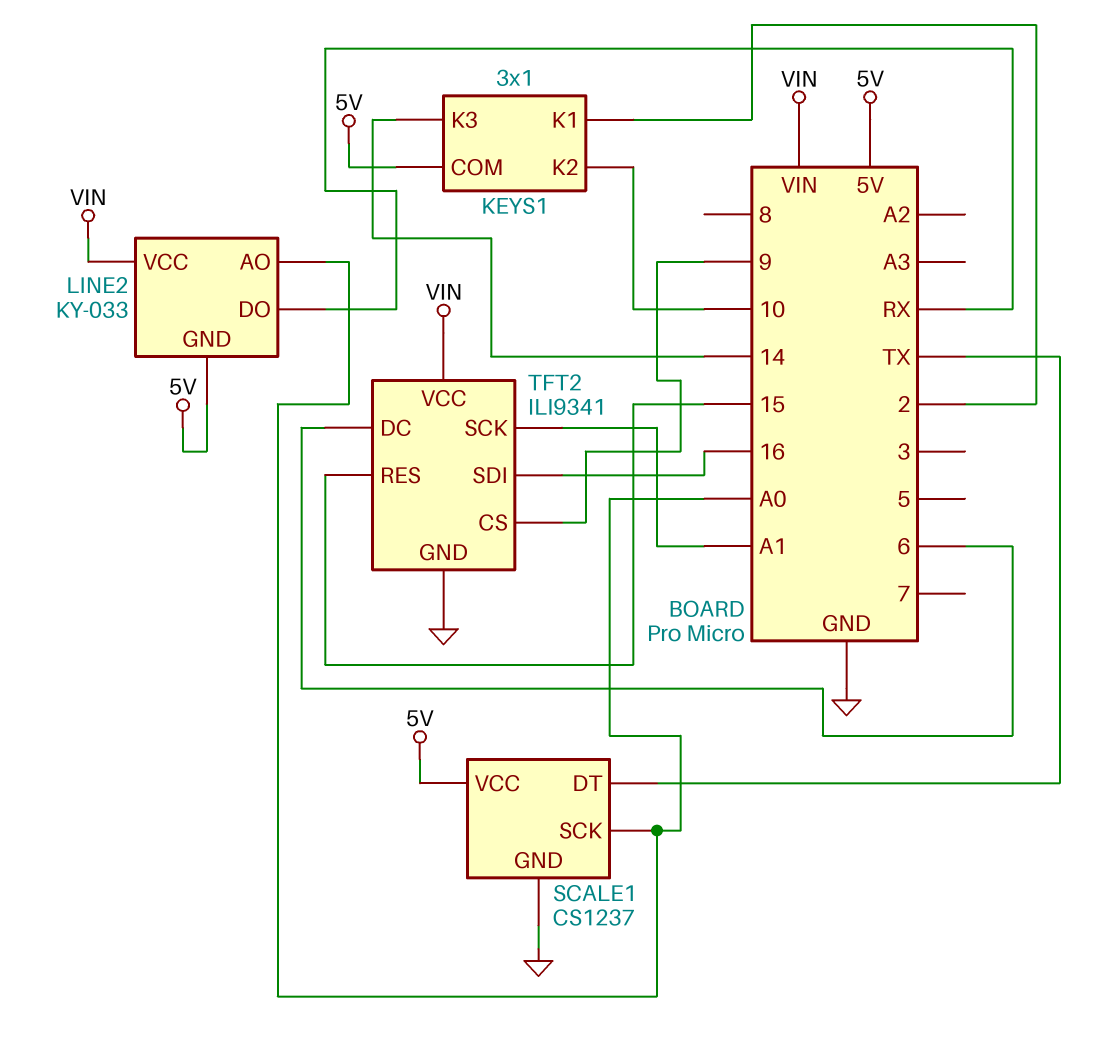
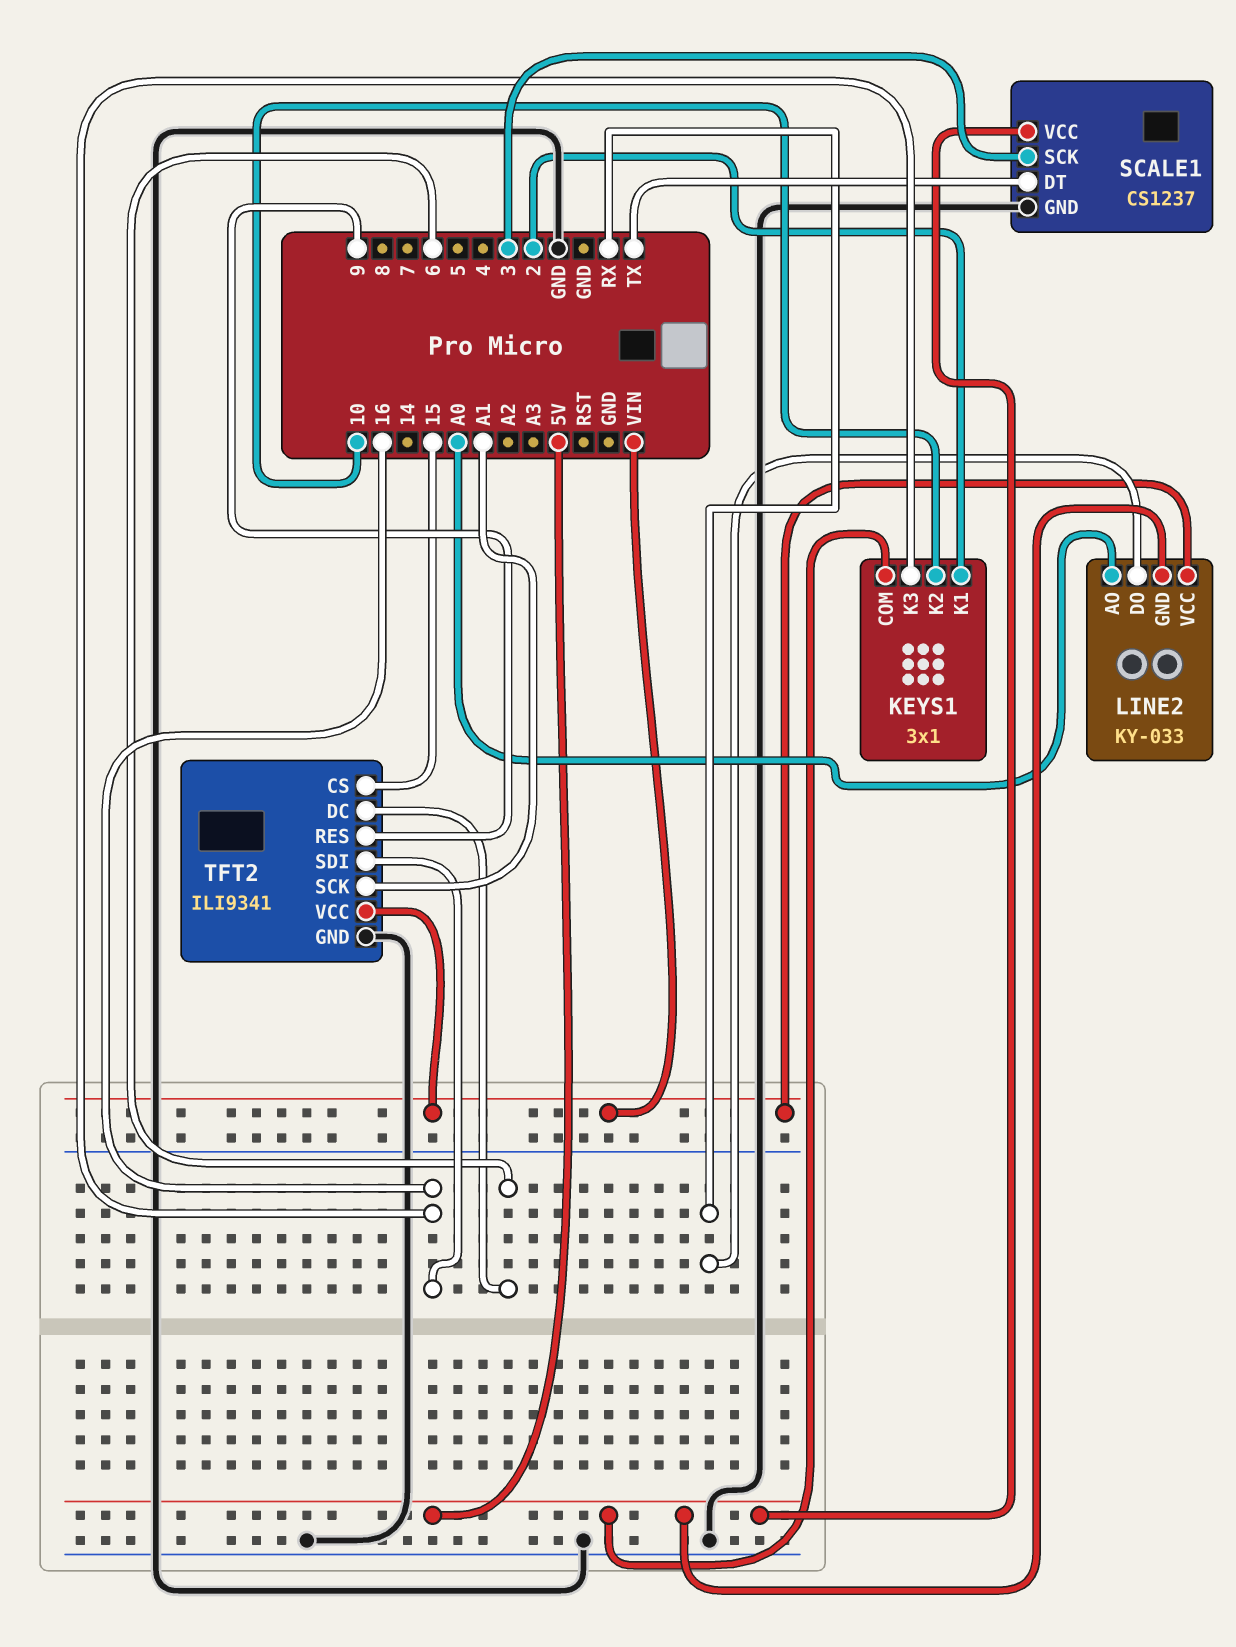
KEYS1 pin K3: 14 -> 16
SCALE1 pin SCK: A0 -> 3
TFT2 pin CS: 9 -> 15
TFT2 pin RES: 15 -> 9

